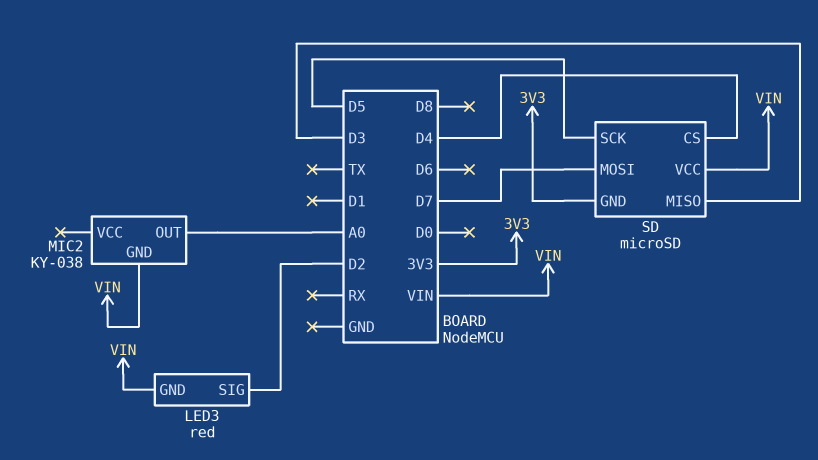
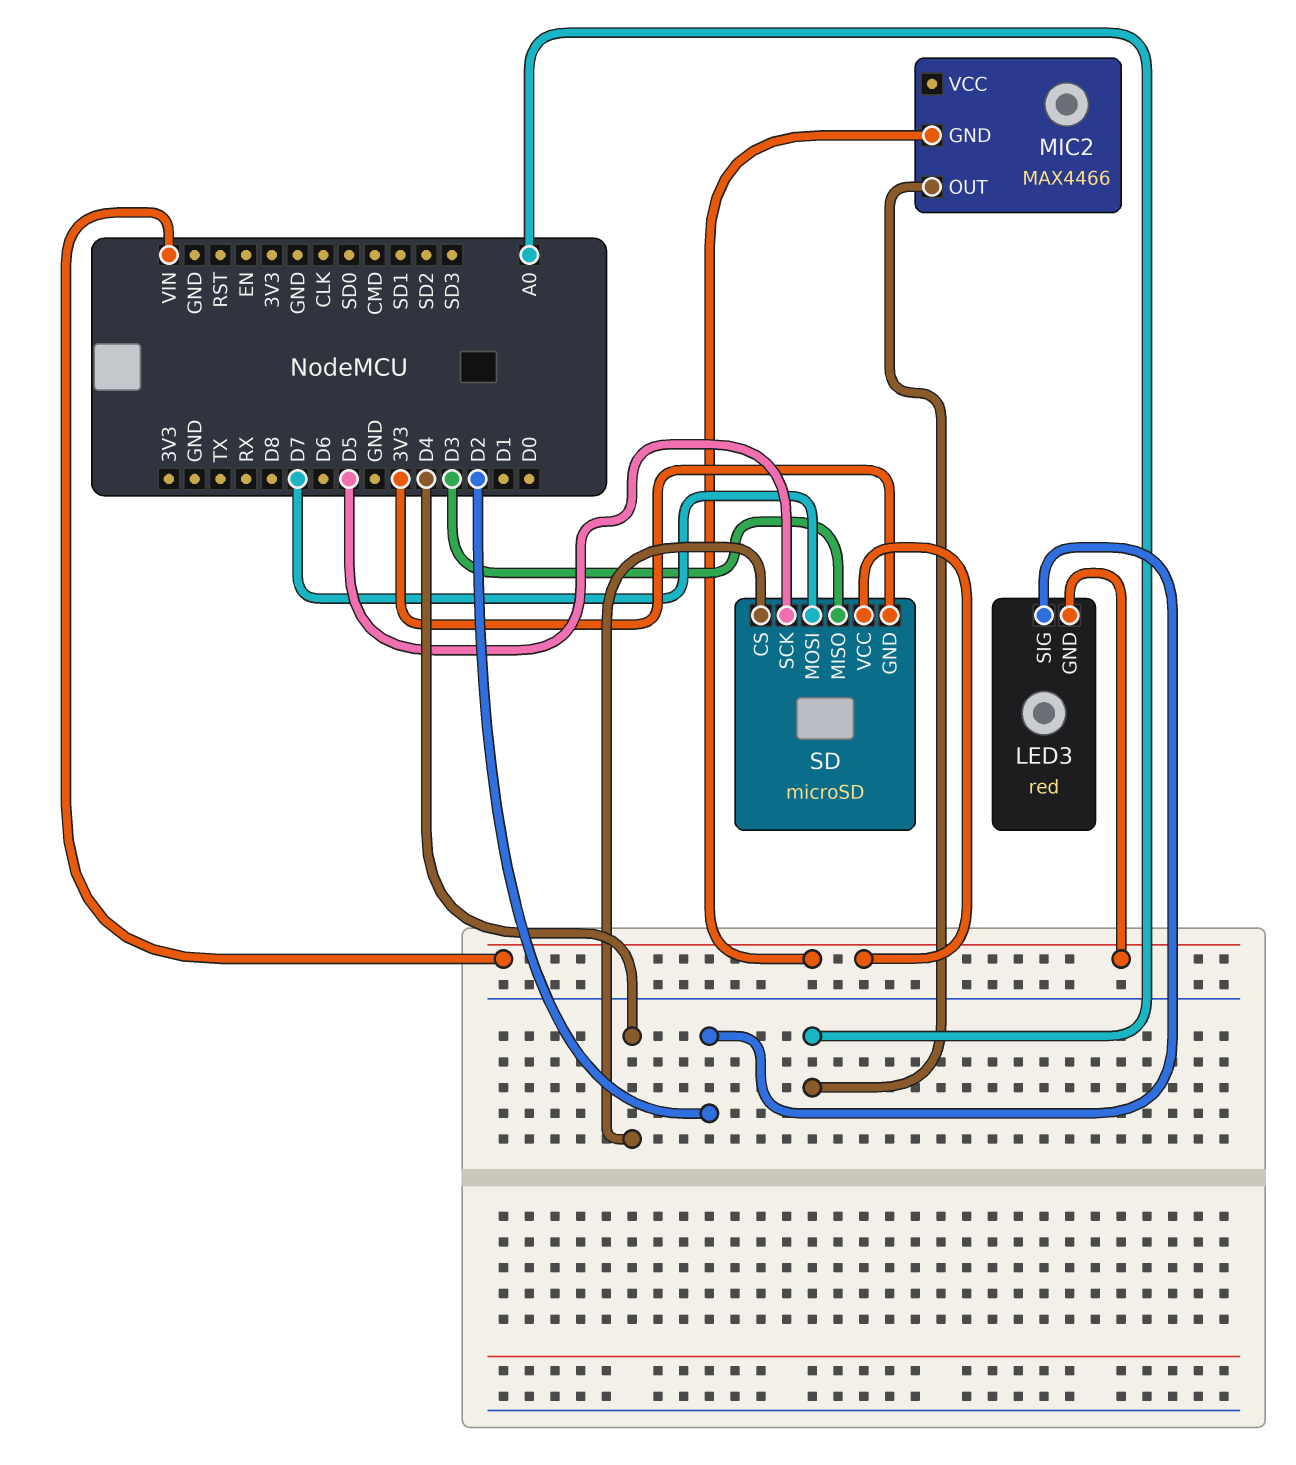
MIC2: KY-038 -> MAX4466

